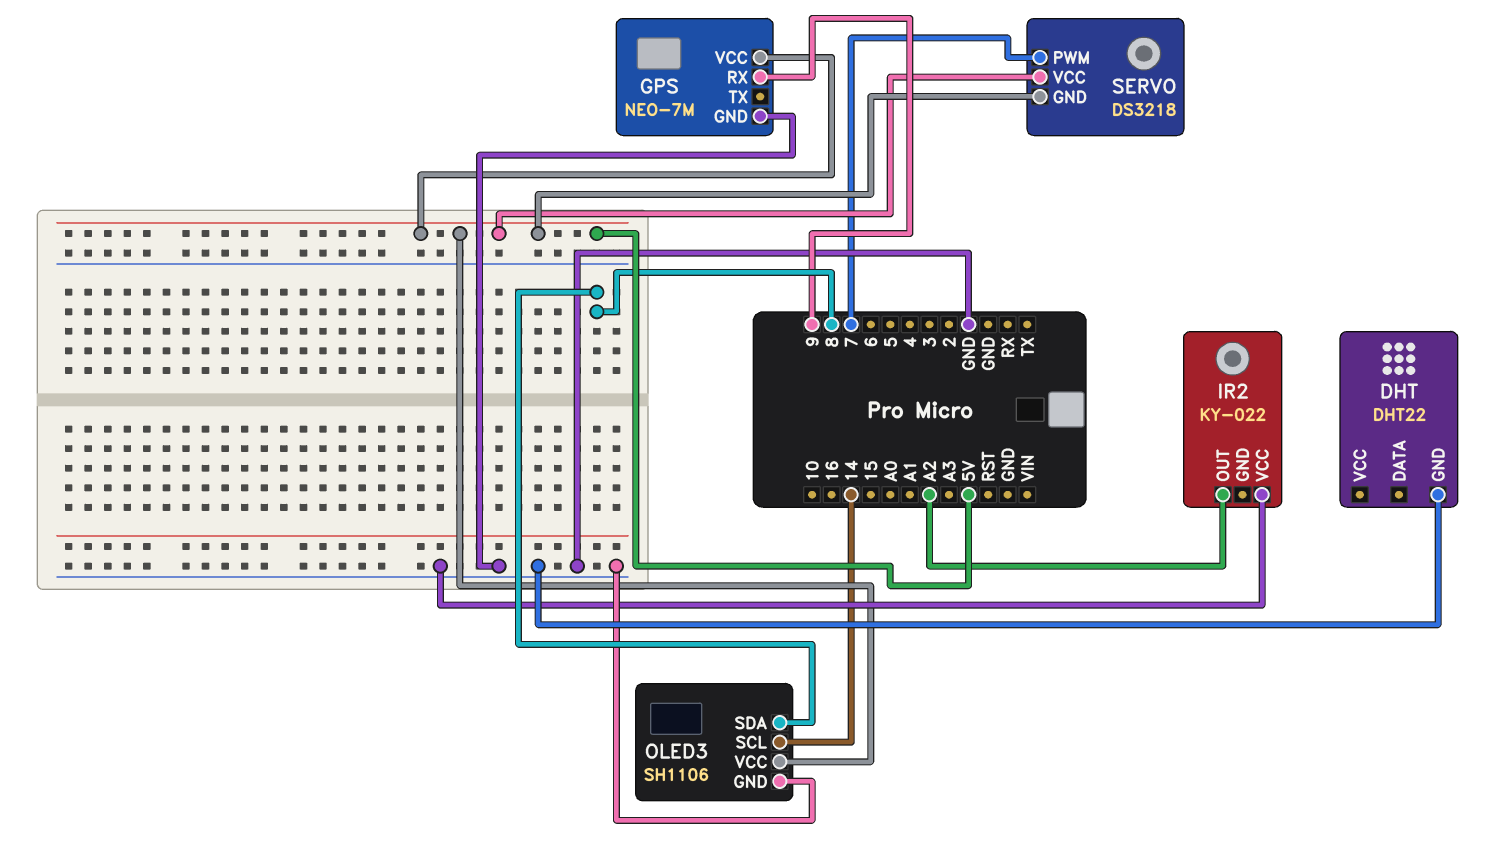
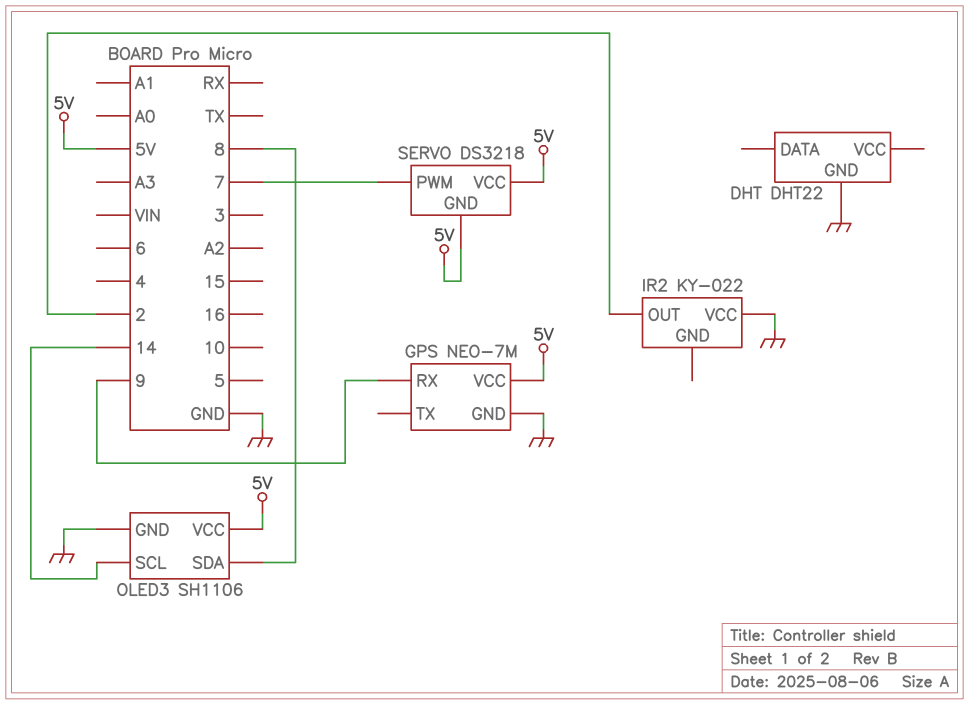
IR2 pin OUT: A2 -> 2

